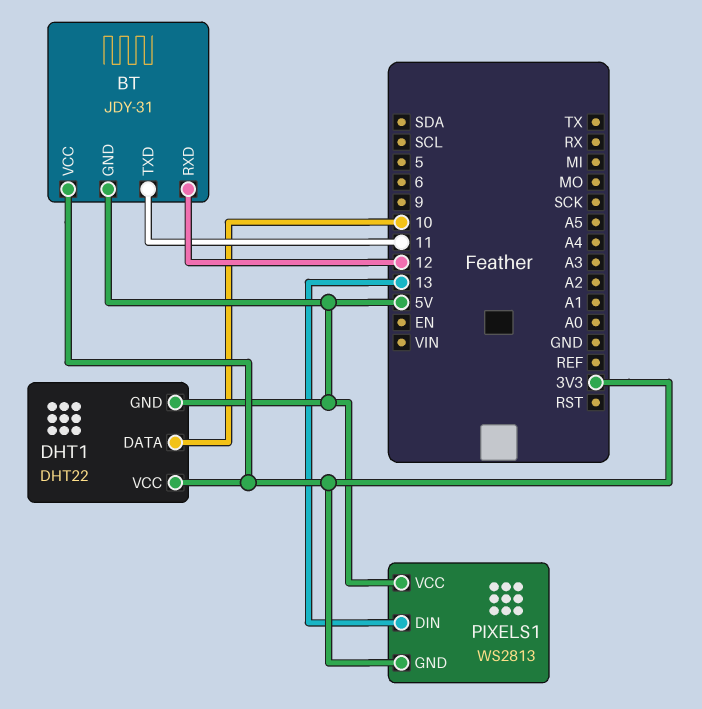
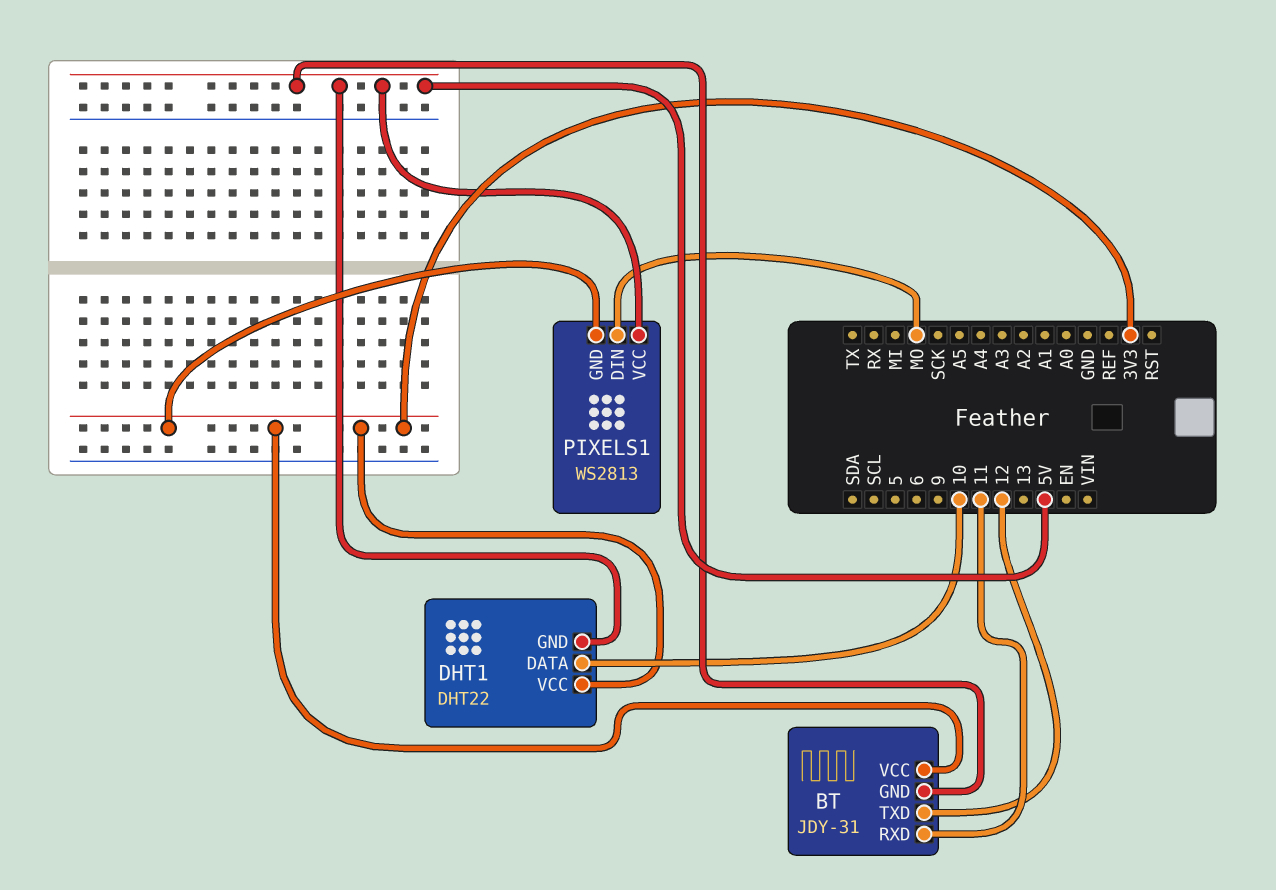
BT pin RXD: 12 -> 11
BT pin TXD: 11 -> 12
PIXELS1 pin DIN: 13 -> MO

